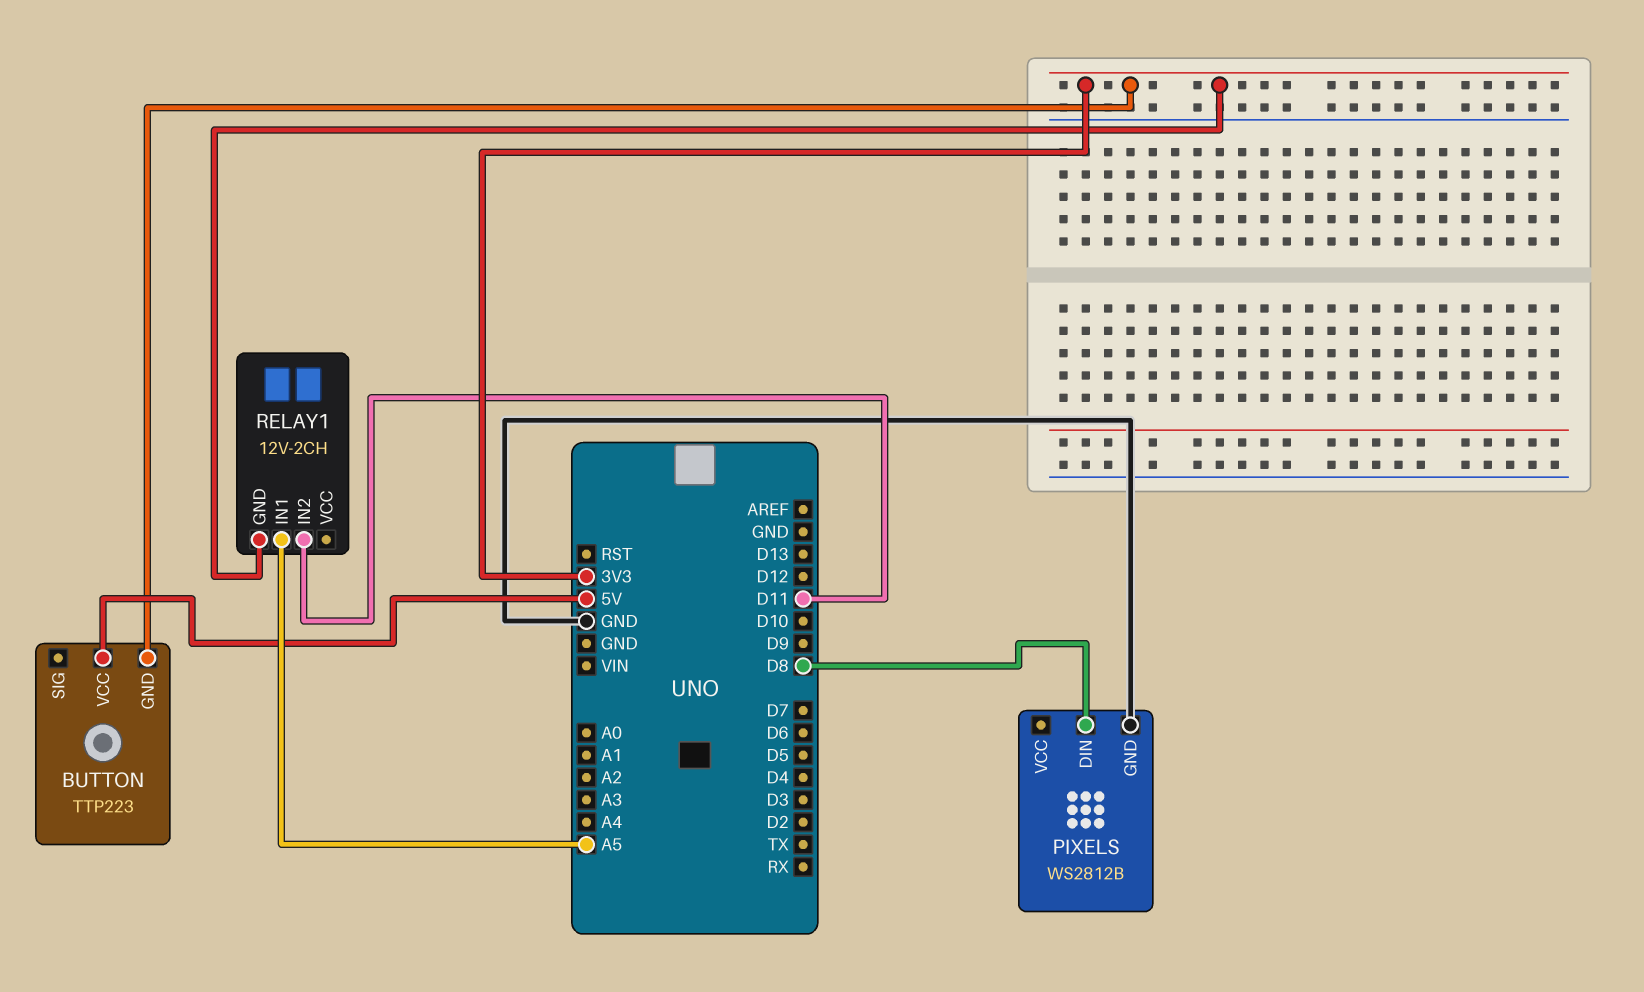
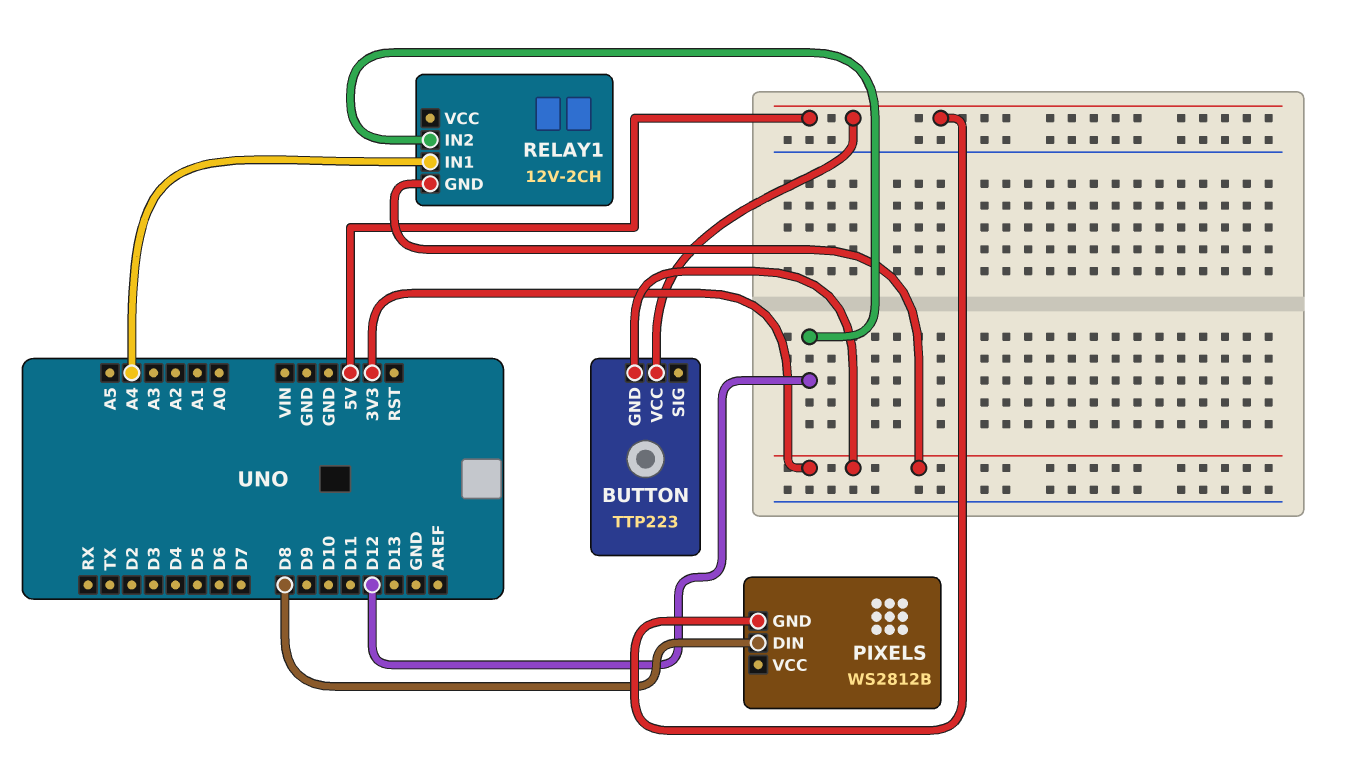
PIXELS pin GND: GND -> 5V
RELAY1 pin IN1: A5 -> A4
RELAY1 pin IN2: D11 -> D12

